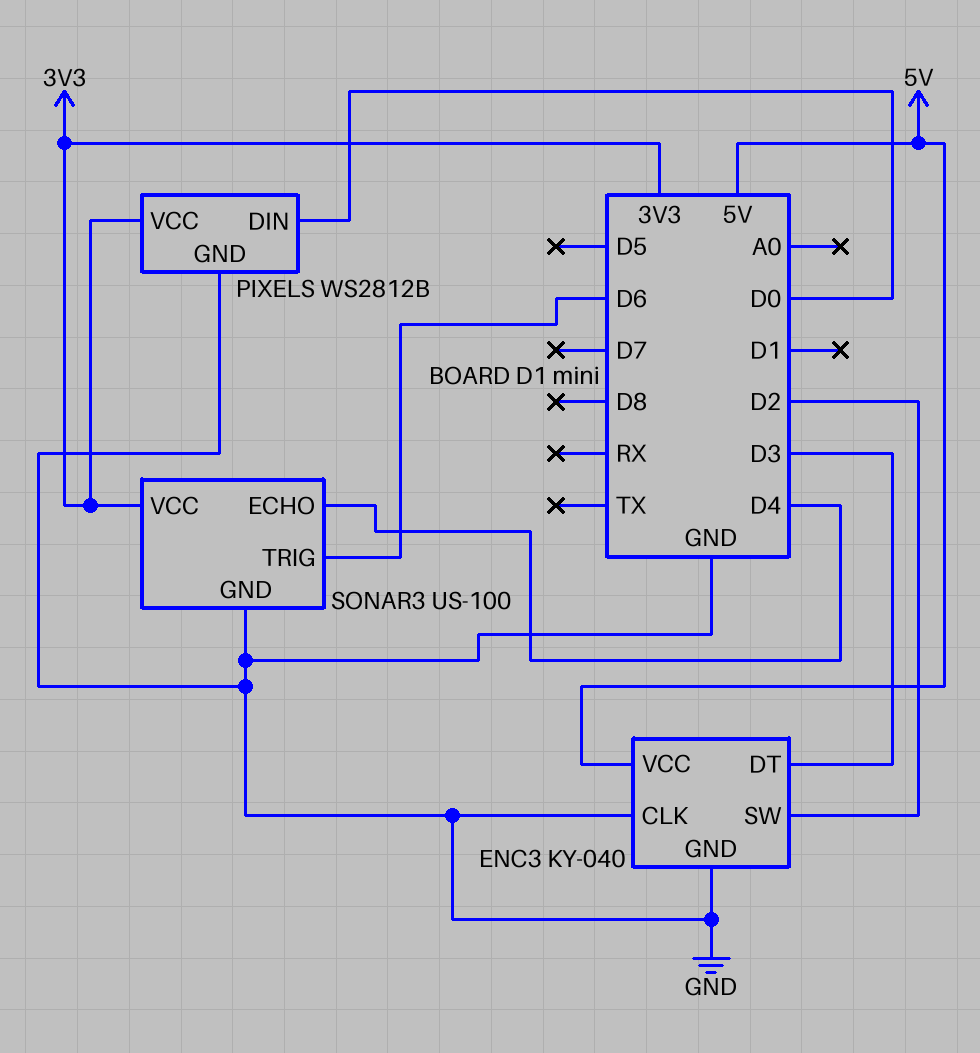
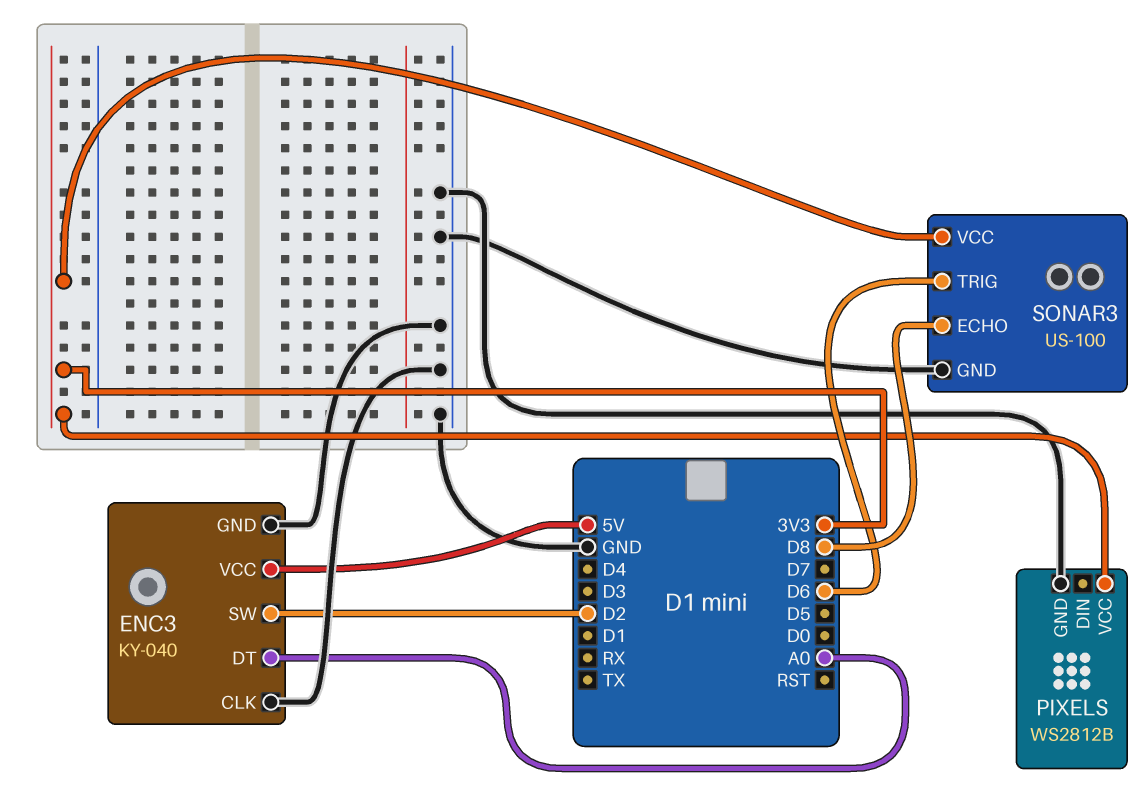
ENC3 pin DT: D3 -> A0
PIXELS pin DIN: D0 -> none
SONAR3 pin ECHO: D4 -> D8

